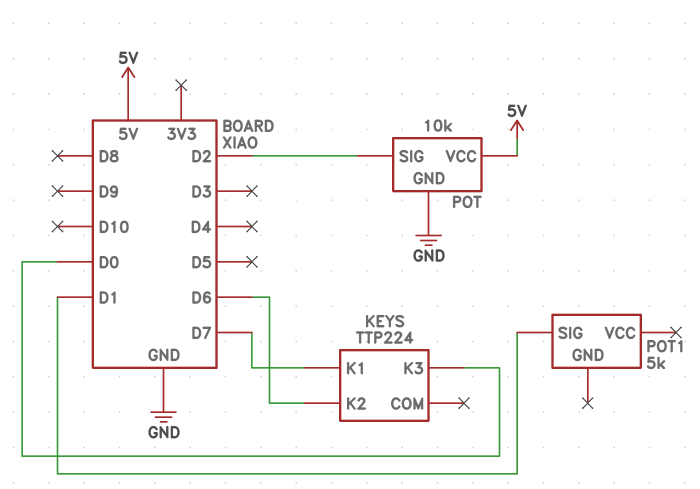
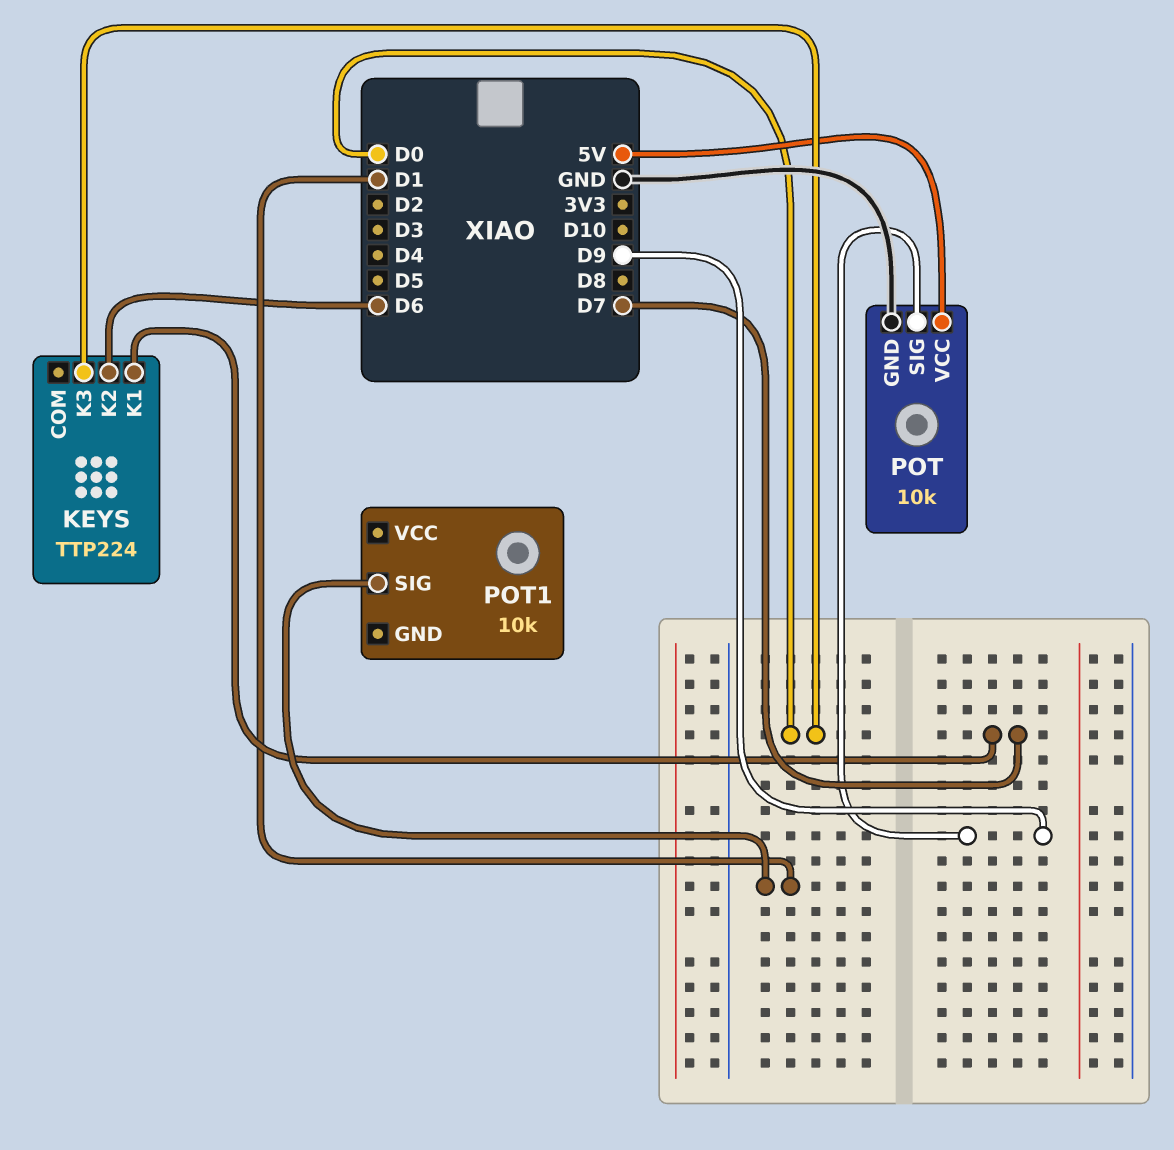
POT pin SIG: D2 -> D9
POT1: 5k -> 10k

